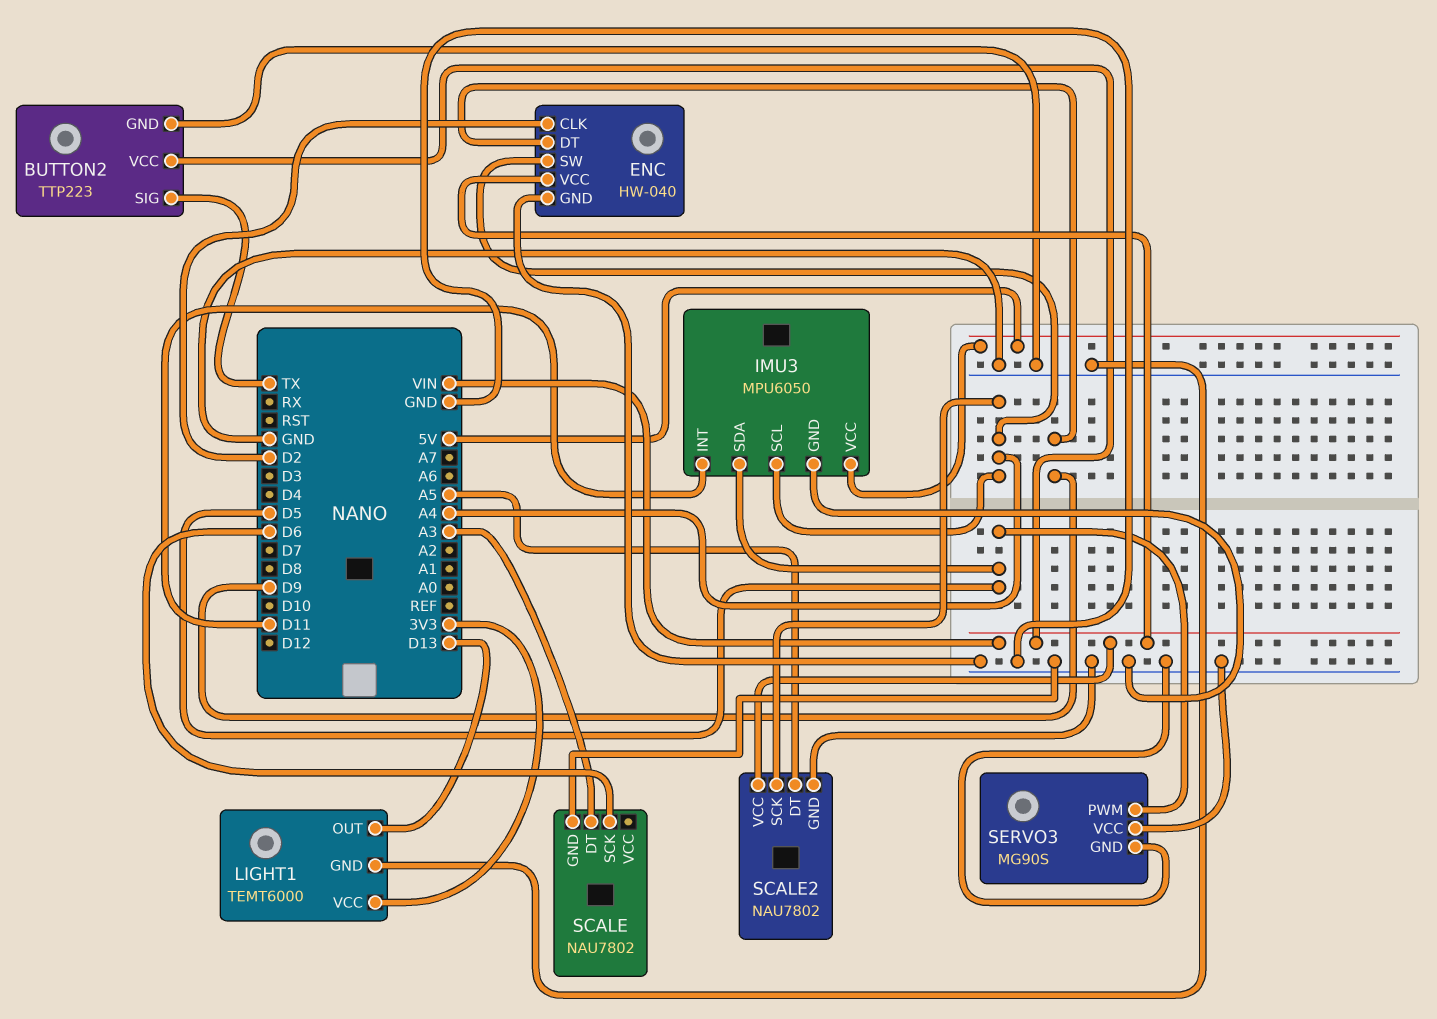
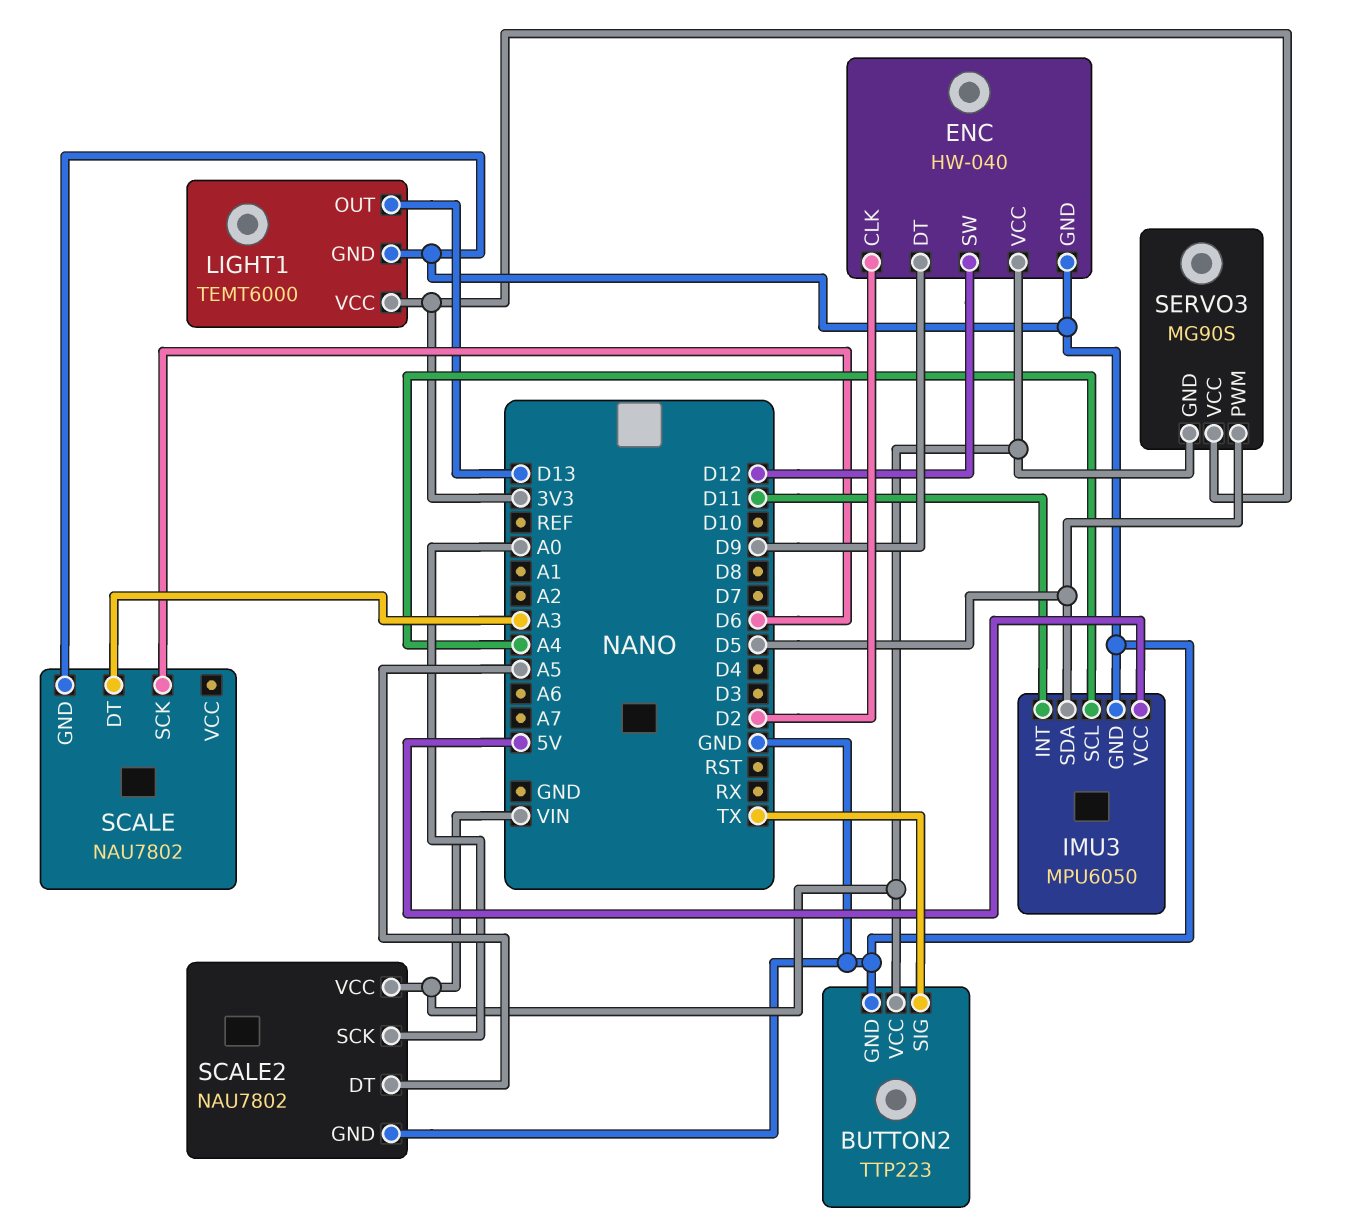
ENC pin SW: A4 -> D12
SCALE2 pin SCK: A4 -> A0
SERVO3 pin GND: GND -> VIN
SERVO3 pin VCC: GND -> 3V3

